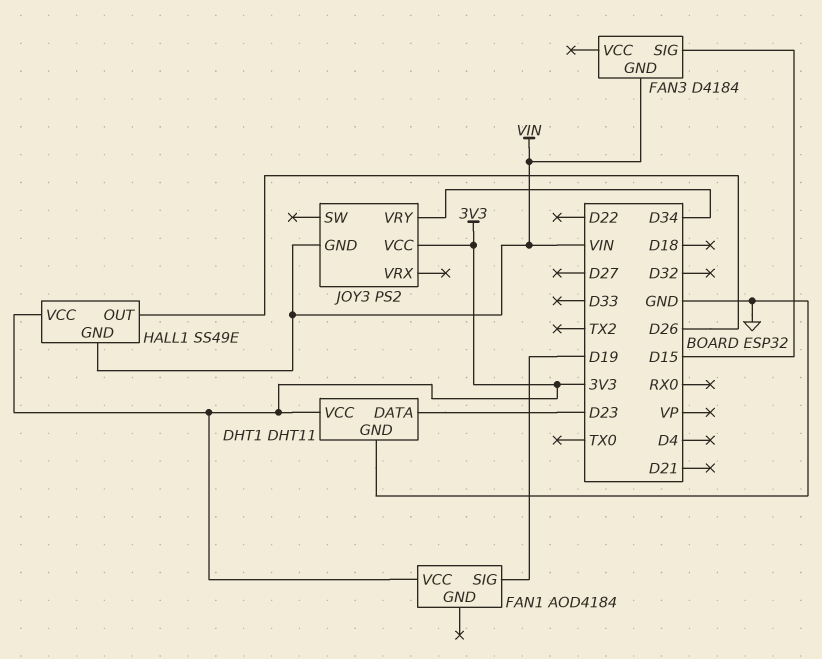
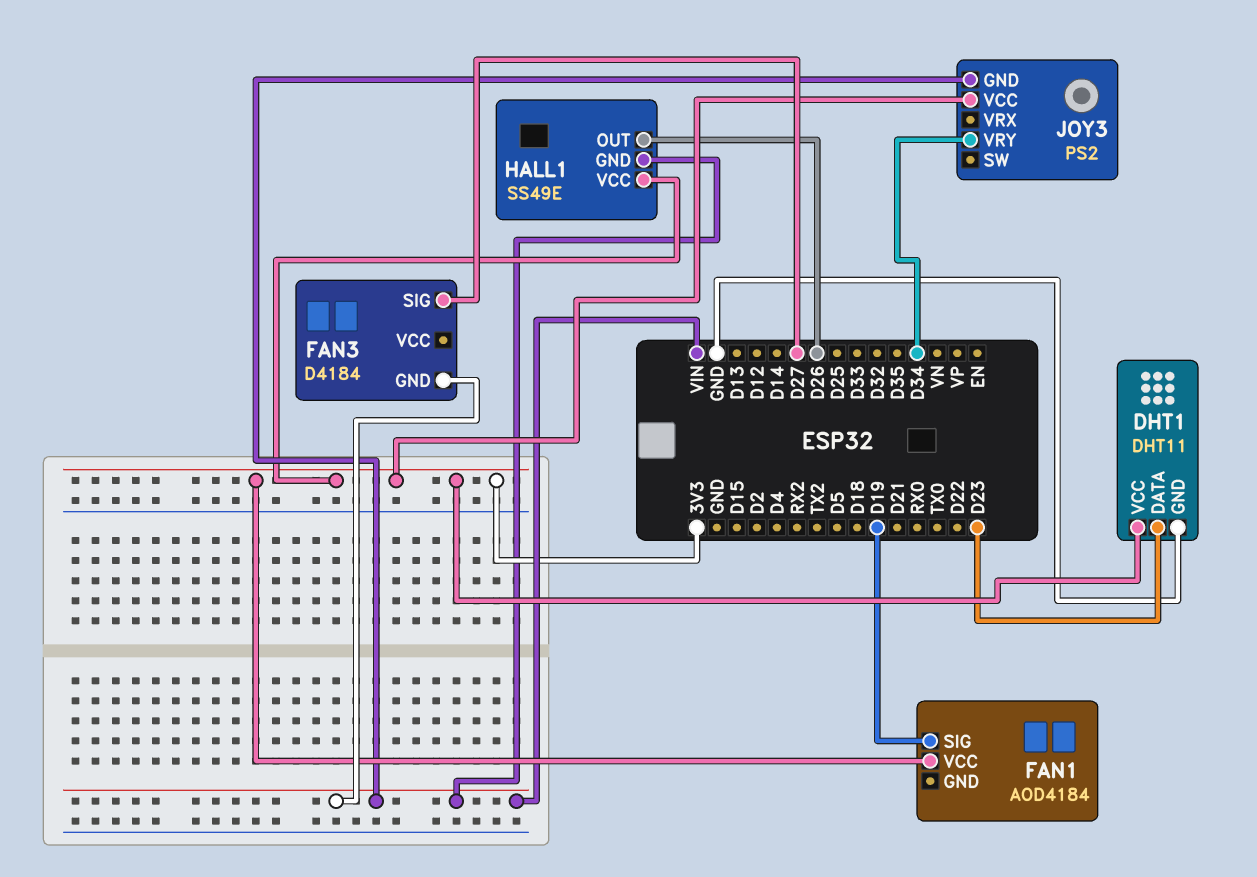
FAN3 pin SIG: D15 -> D27

